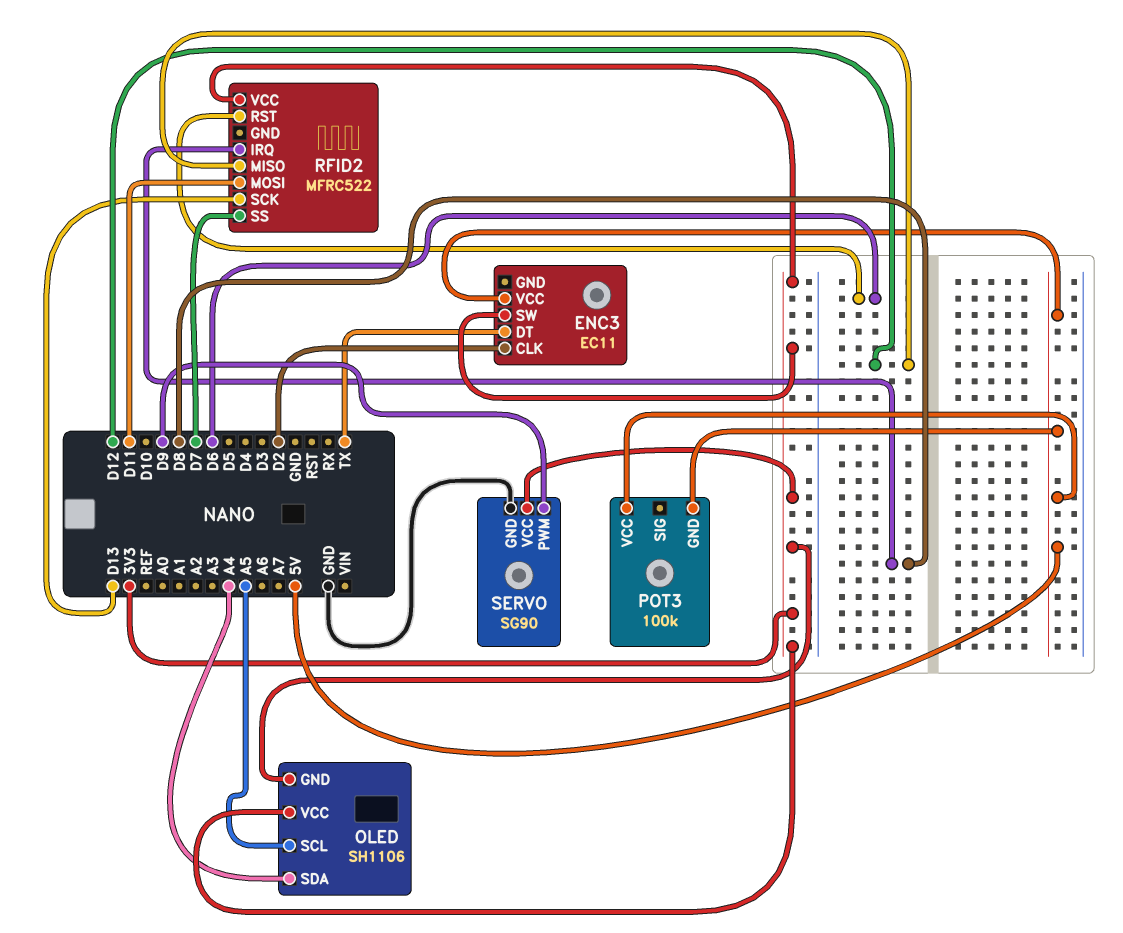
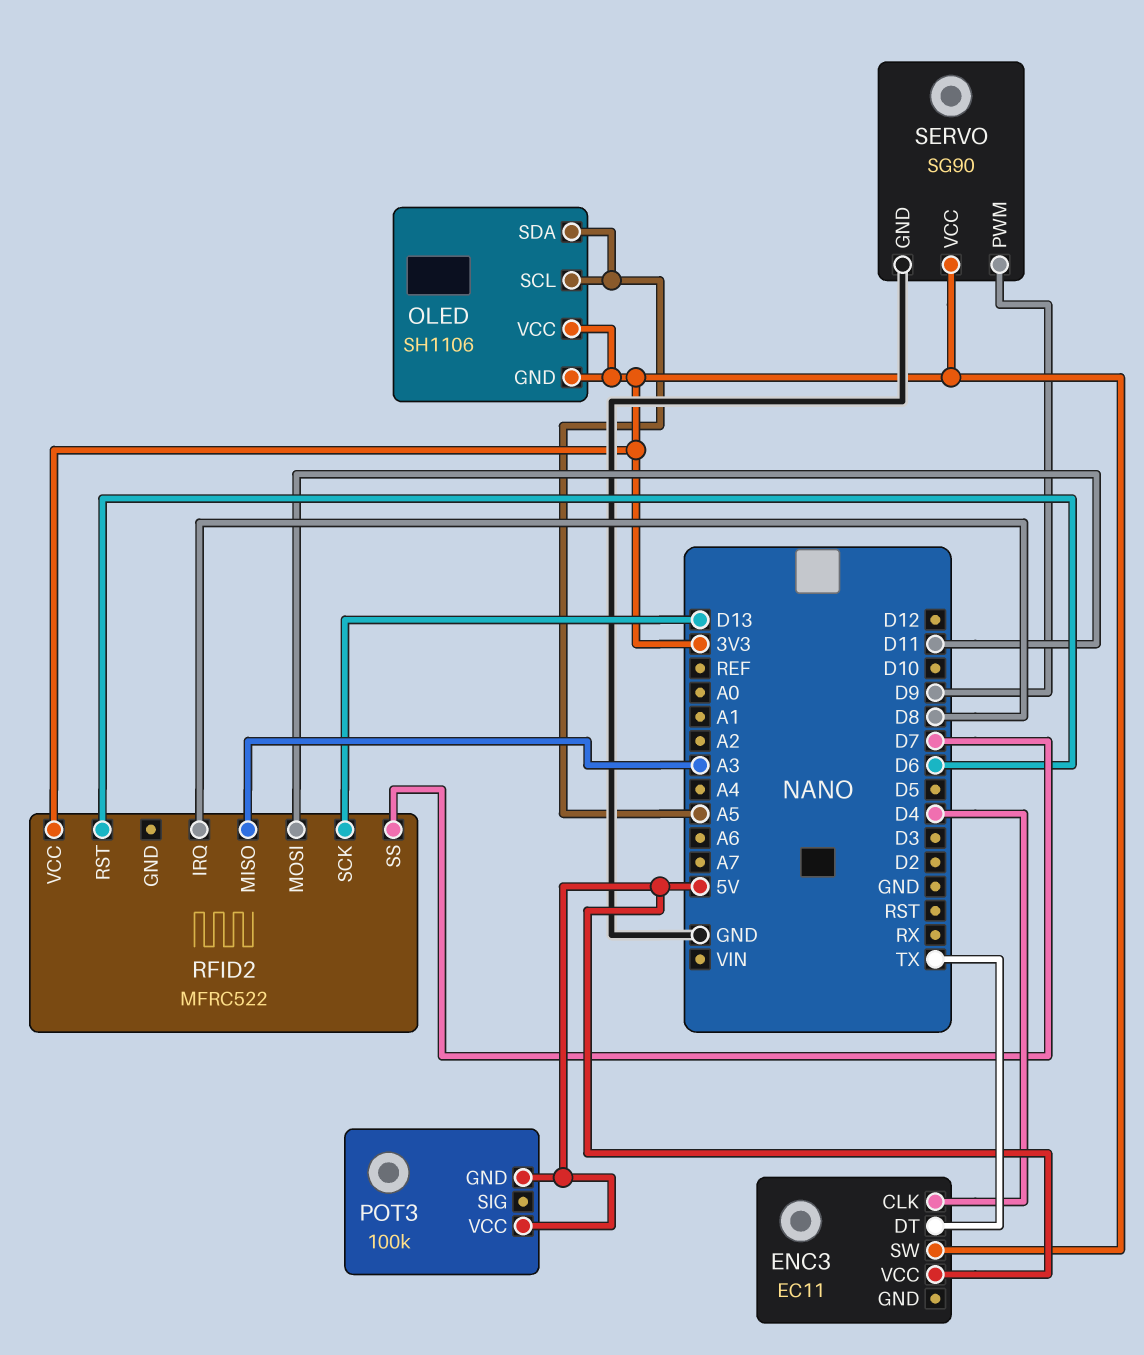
ENC3 pin CLK: D2 -> D4
OLED pin SDA: A4 -> A5
RFID2 pin MISO: D12 -> A3

